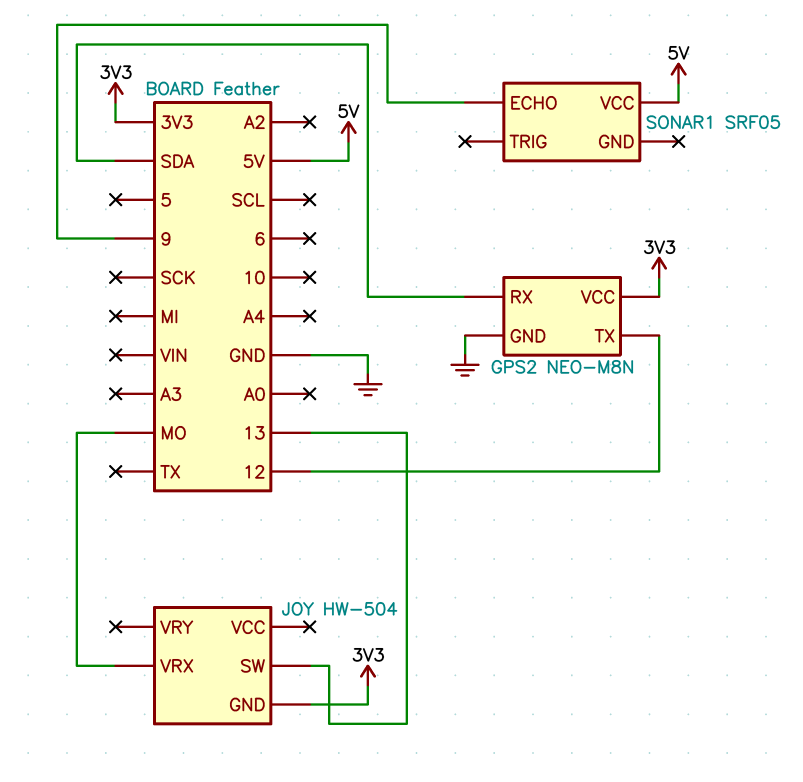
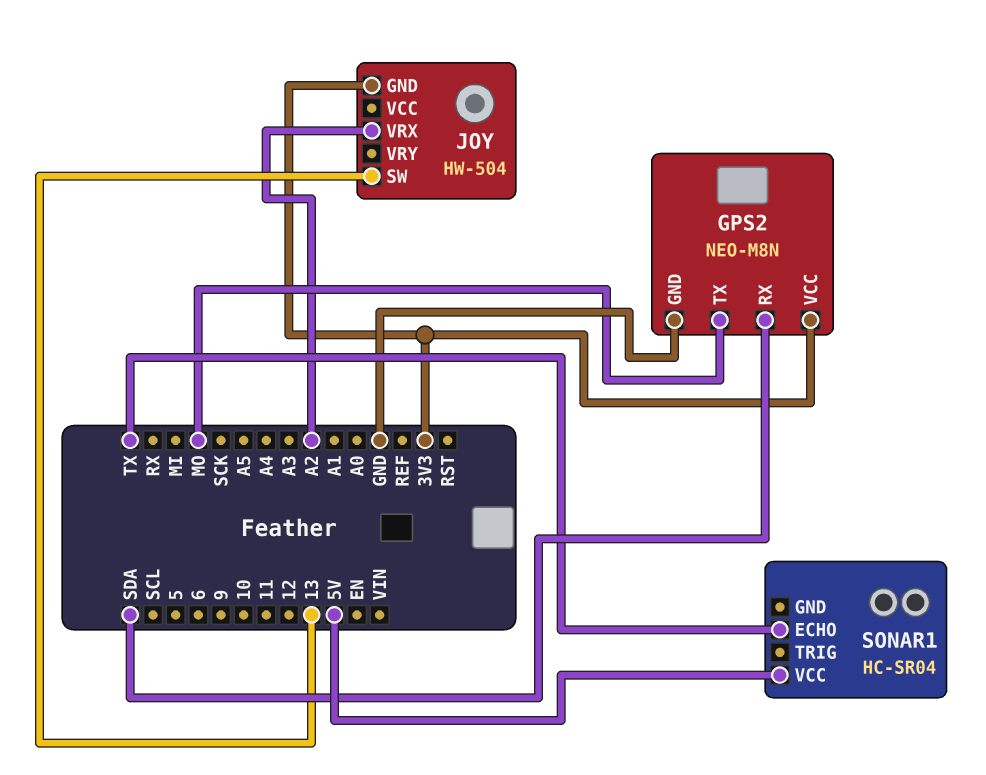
GPS2 pin TX: 12 -> MO
JOY pin VRX: MO -> A2
SONAR1: SRF05 -> HC-SR04
SONAR1 pin ECHO: 9 -> TX

